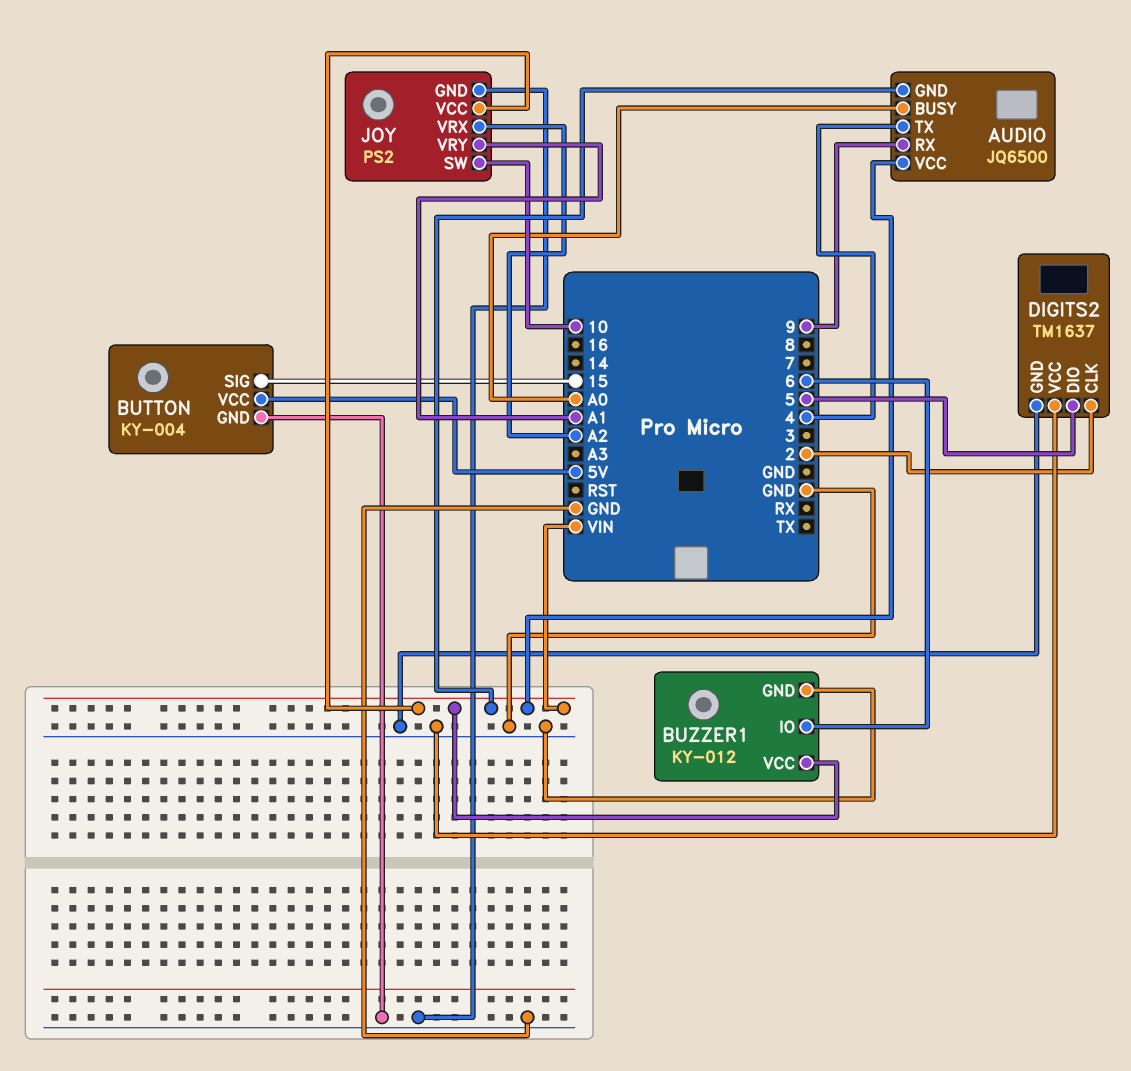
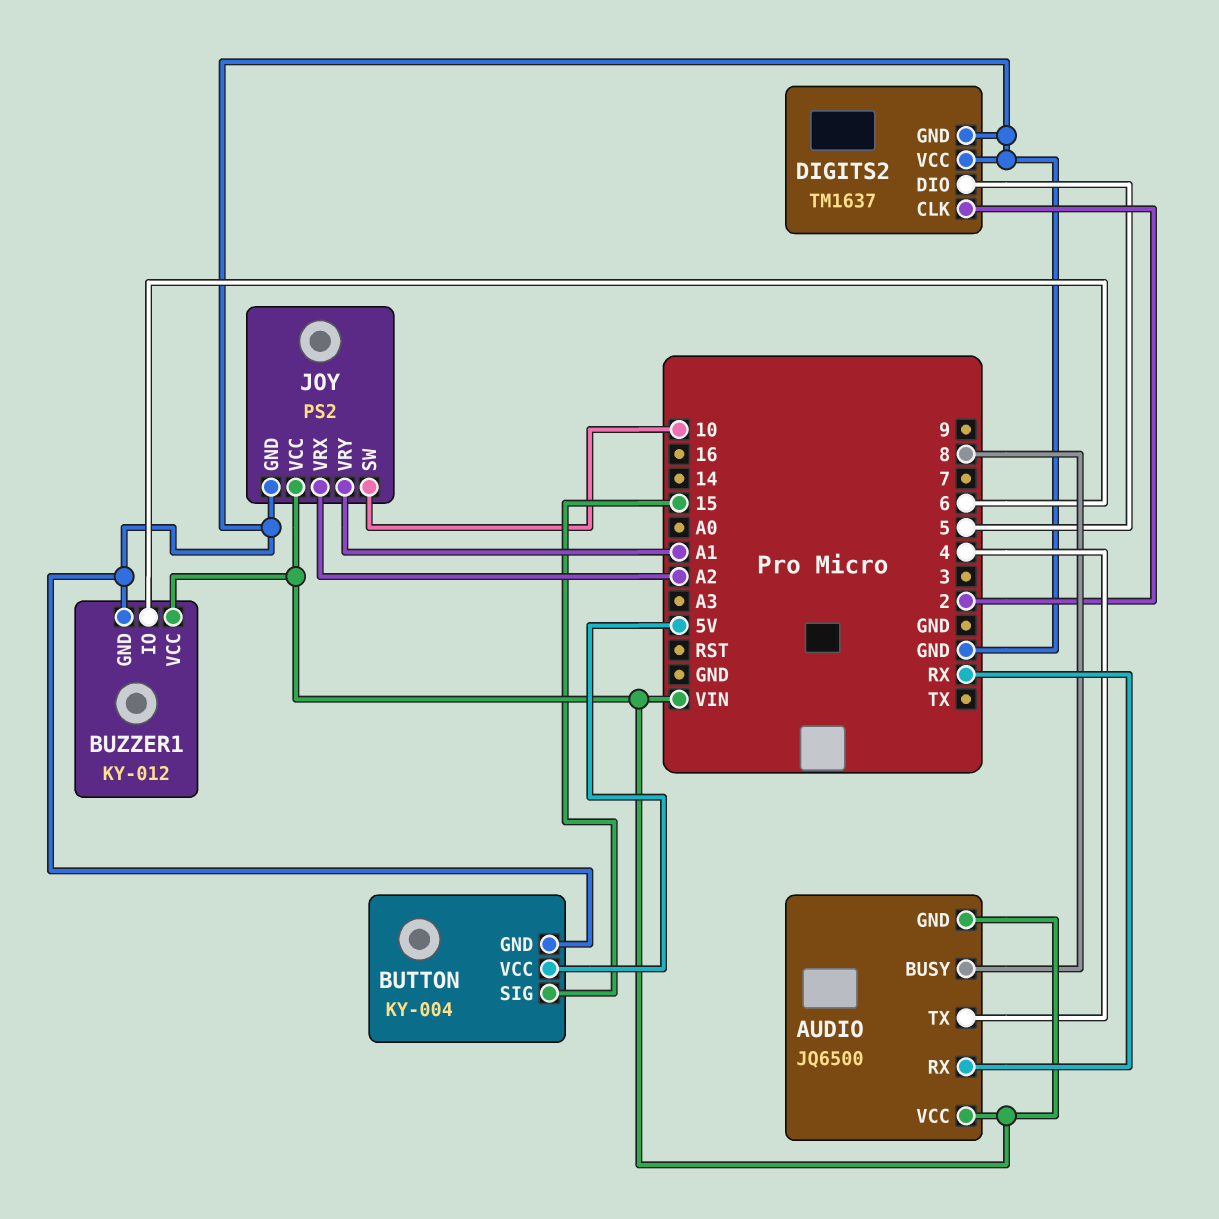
AUDIO pin BUSY: A0 -> 8
AUDIO pin RX: 9 -> RX

